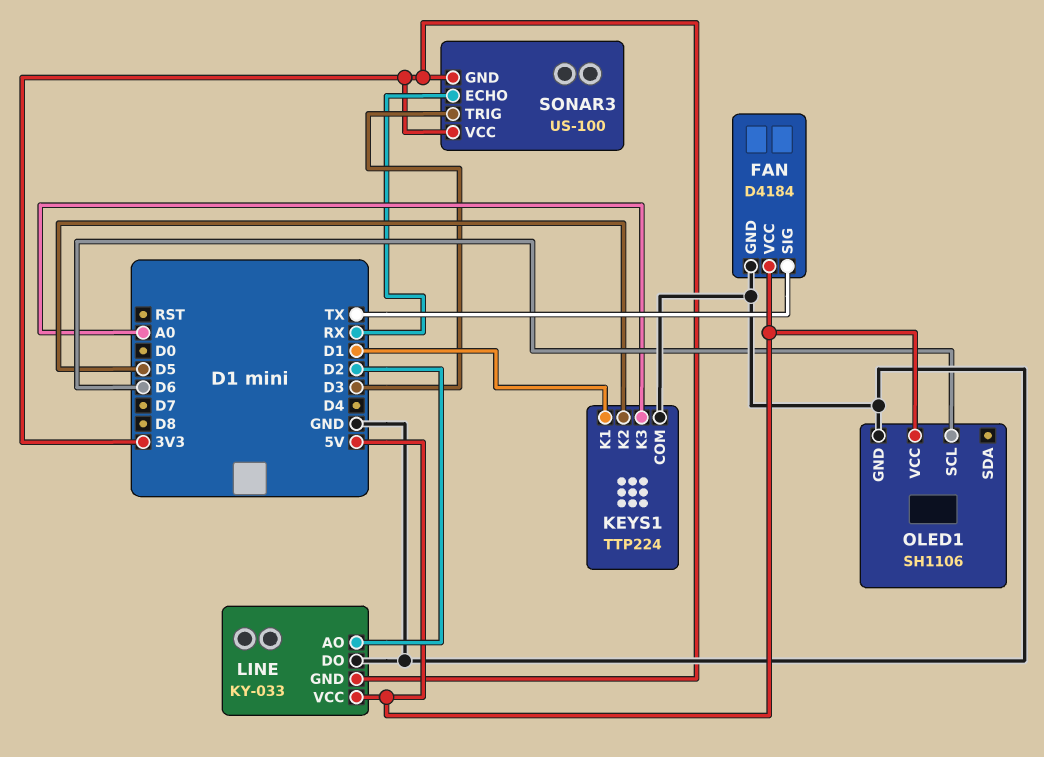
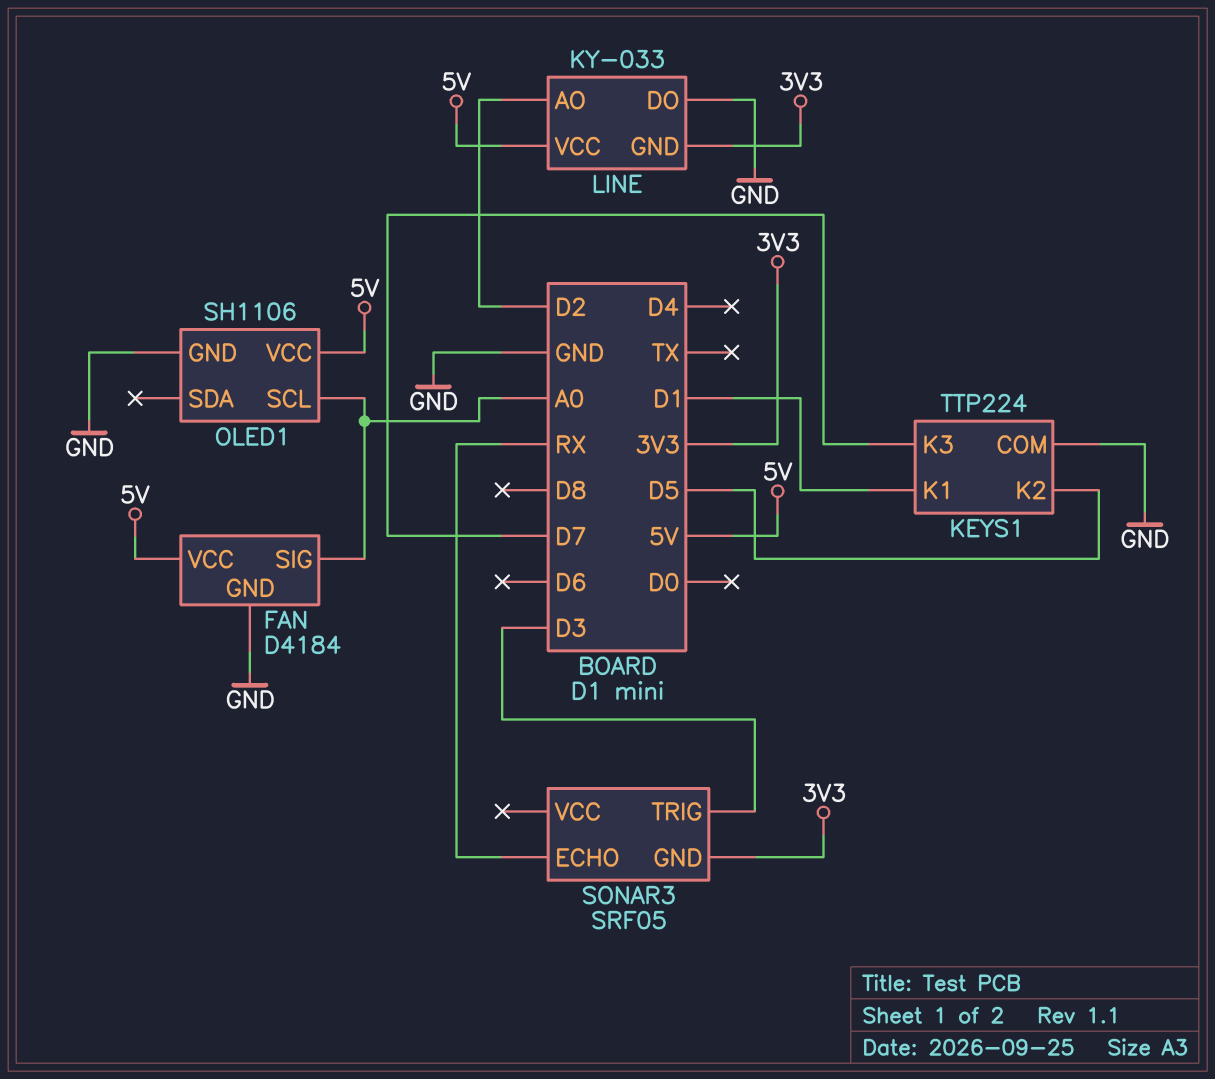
FAN pin SIG: TX -> A0
KEYS1 pin K3: A0 -> D7
OLED1 pin SCL: D6 -> A0
SONAR3: US-100 -> SRF05
SONAR3 pin VCC: 3V3 -> none

